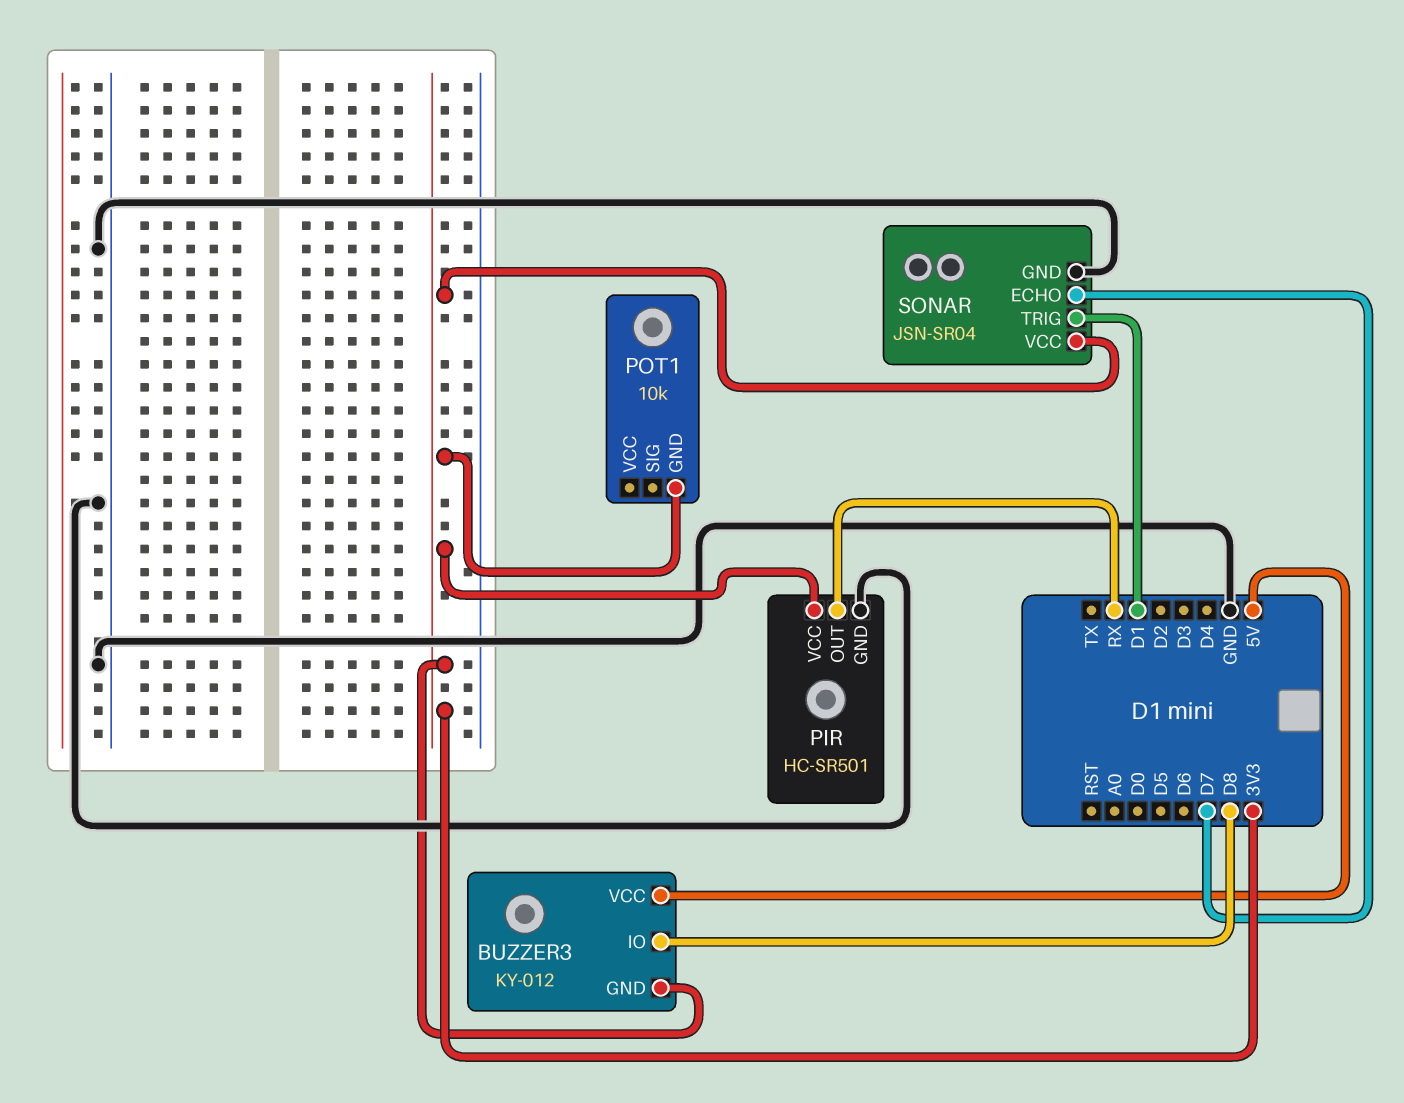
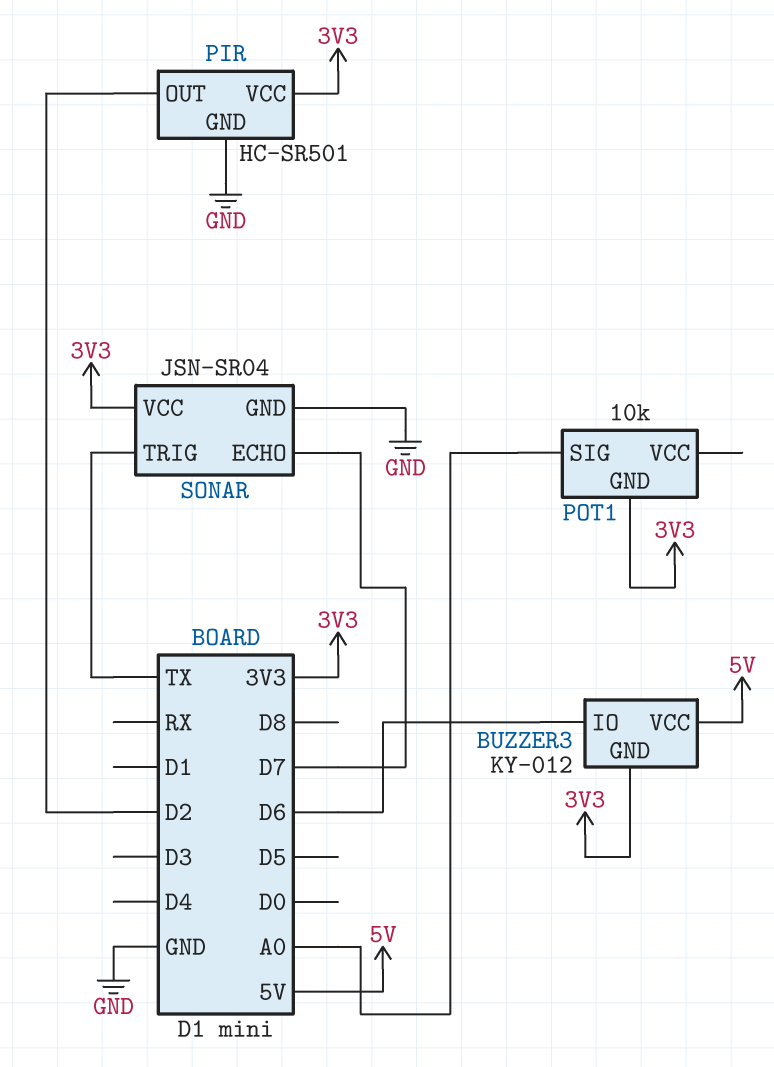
BUZZER3 pin IO: D8 -> D6
PIR pin OUT: RX -> D2
POT1 pin SIG: none -> A0
SONAR pin TRIG: D1 -> TX

